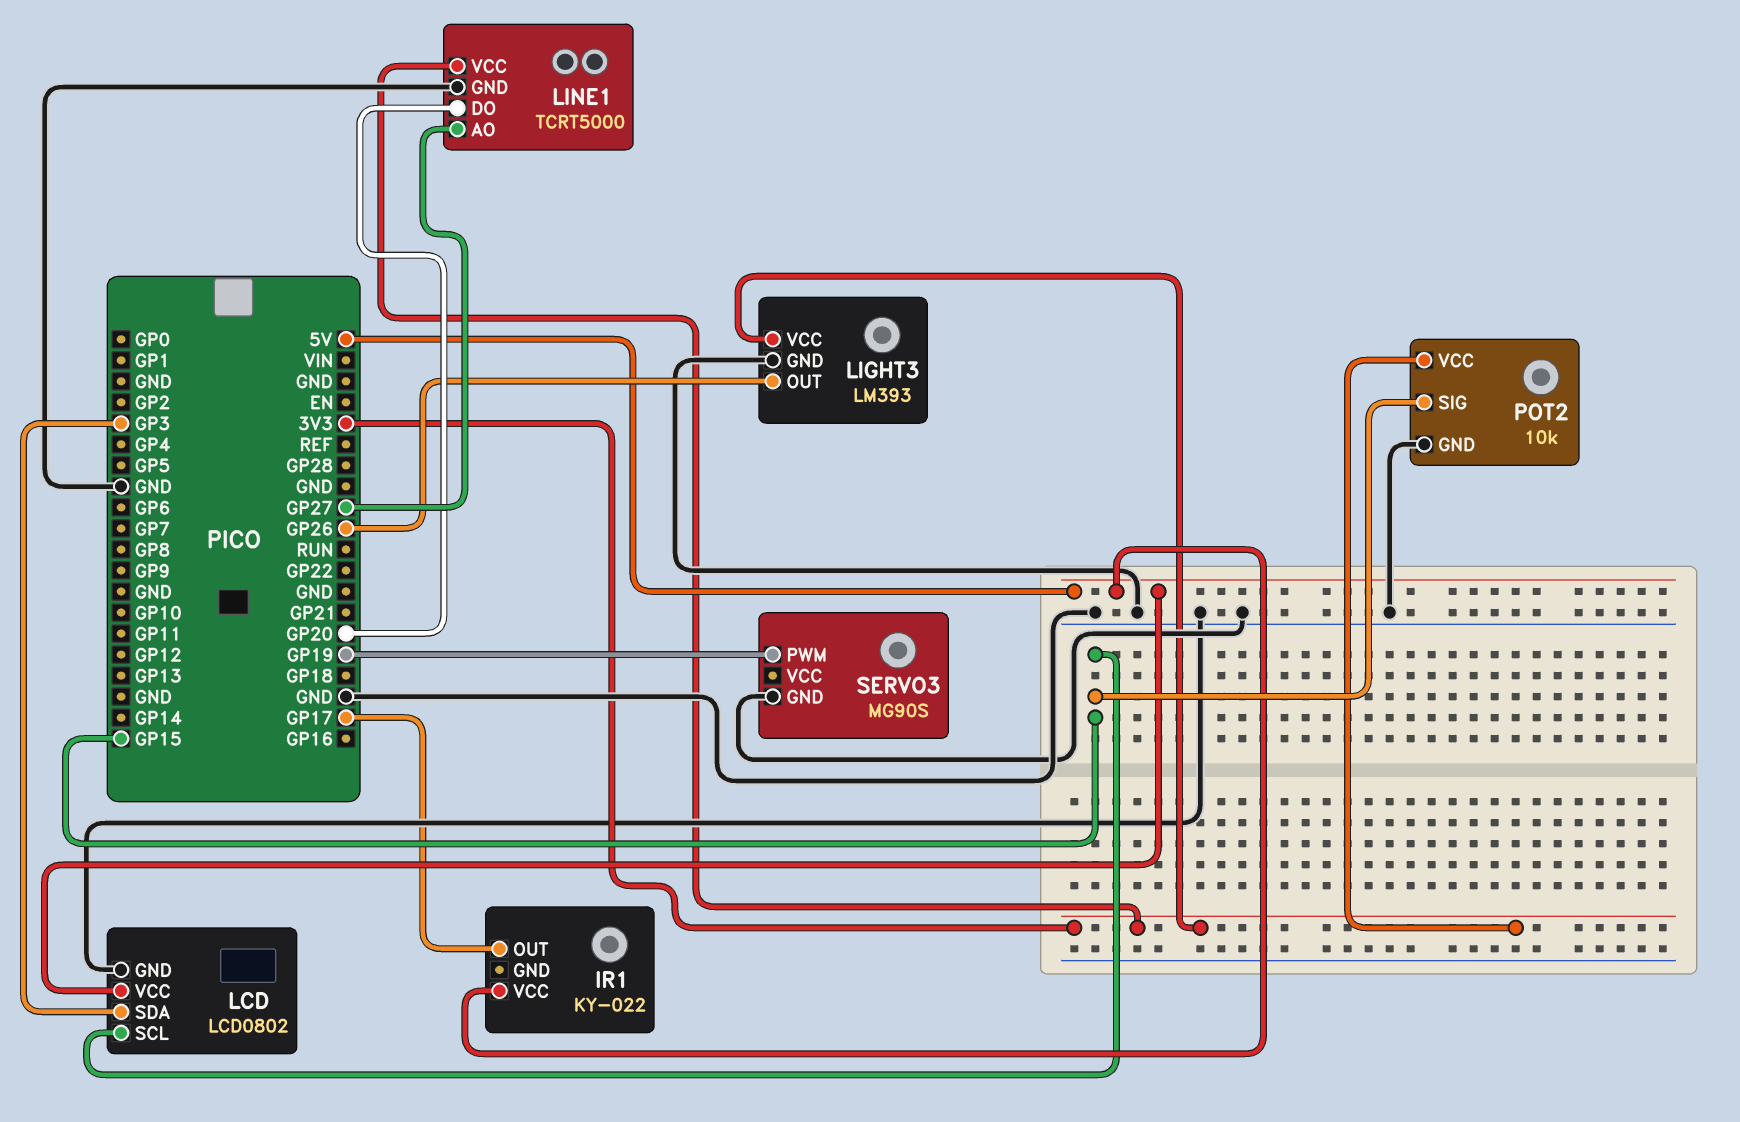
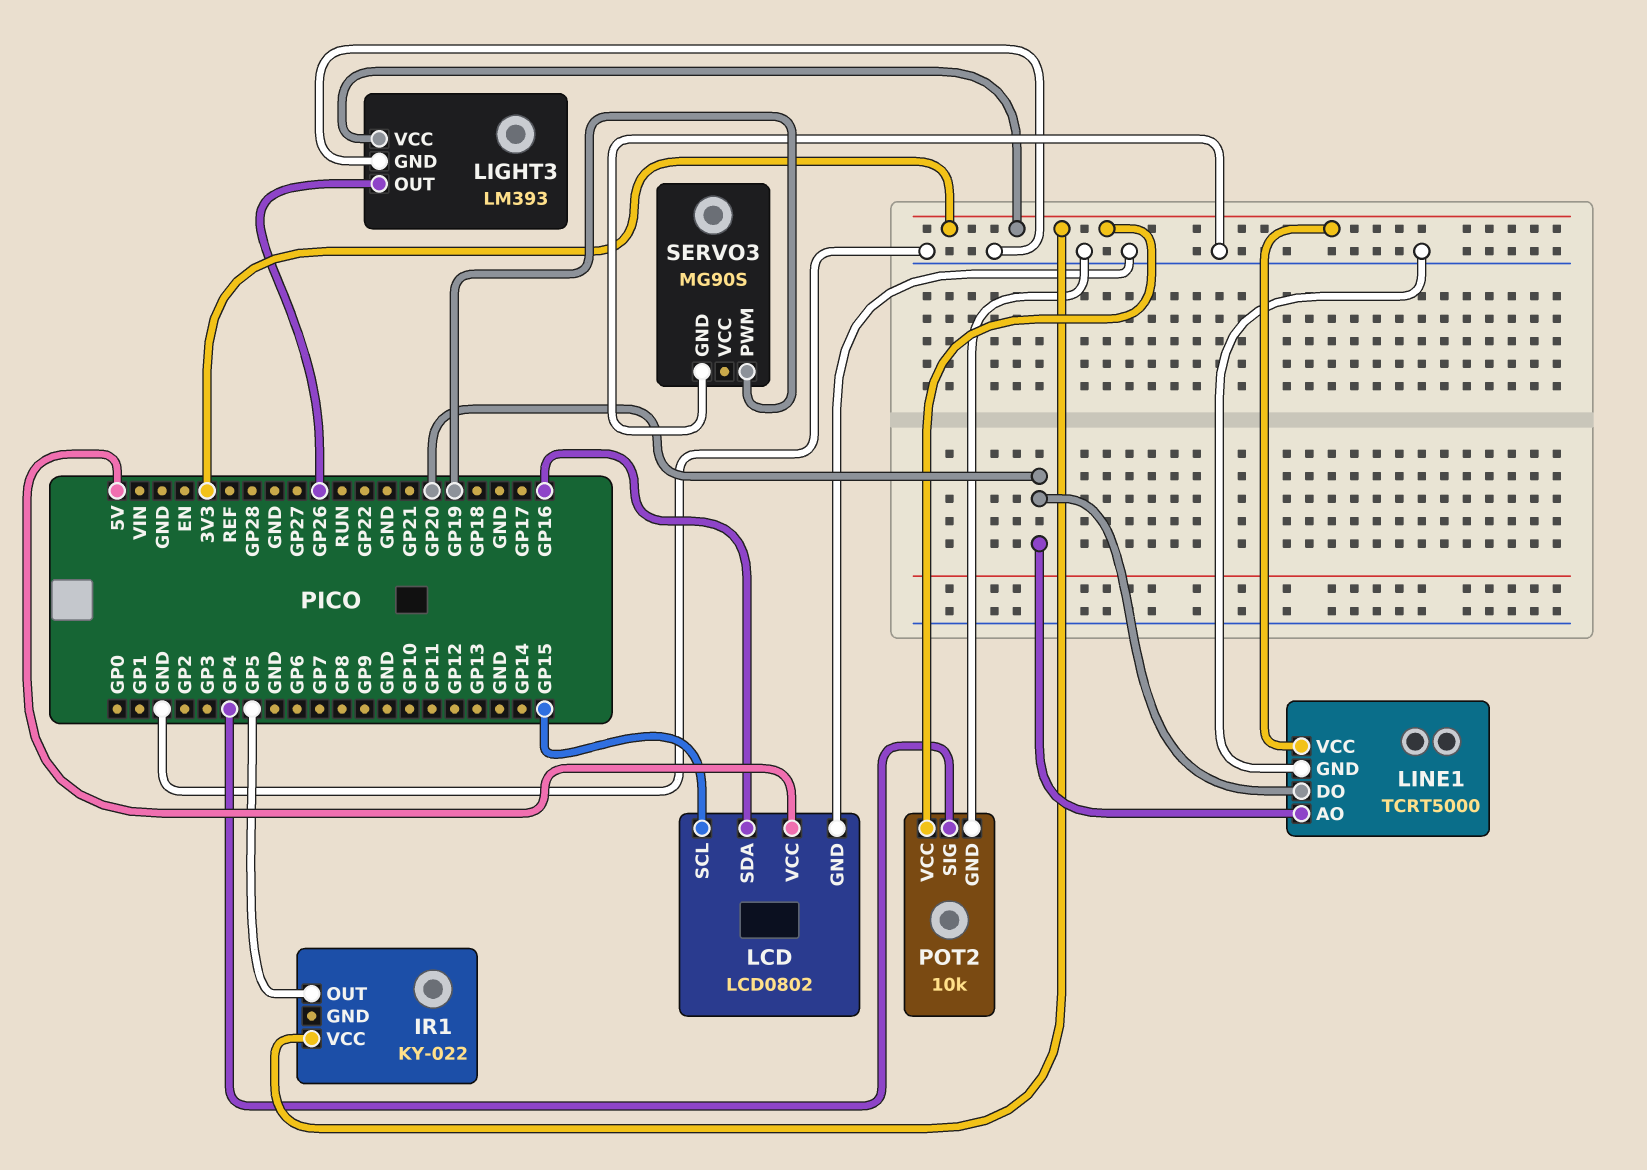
IR1 pin OUT: GP17 -> GP5
IR1 pin VCC: 5V -> 3V3
LCD pin SDA: GP3 -> GP16
LINE1 pin AO: GP27 -> GP20
POT2 pin SIG: GP15 -> GP4

